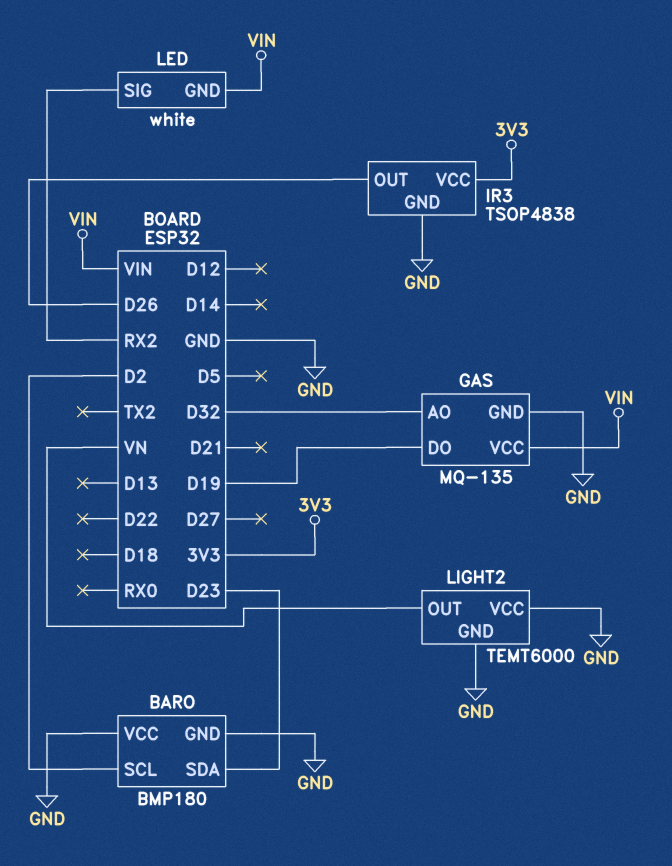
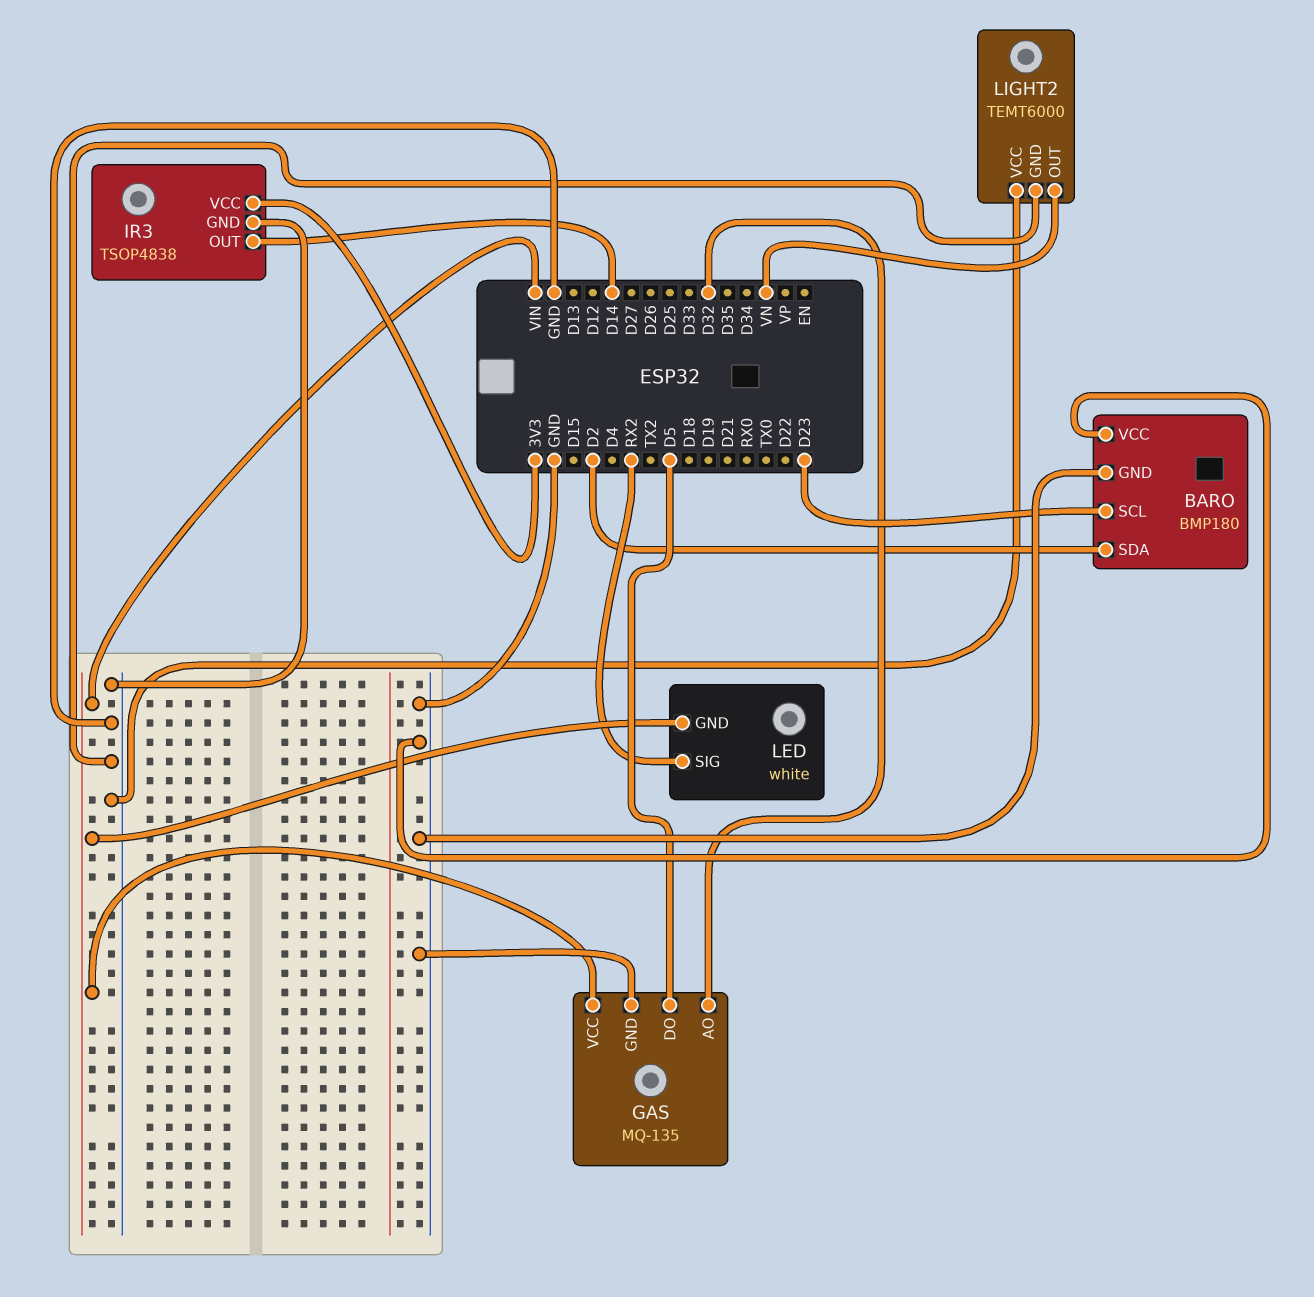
BARO pin SCL: D2 -> D23
BARO pin SDA: D23 -> D2
GAS pin DO: D19 -> D5
IR3 pin OUT: D26 -> D14

